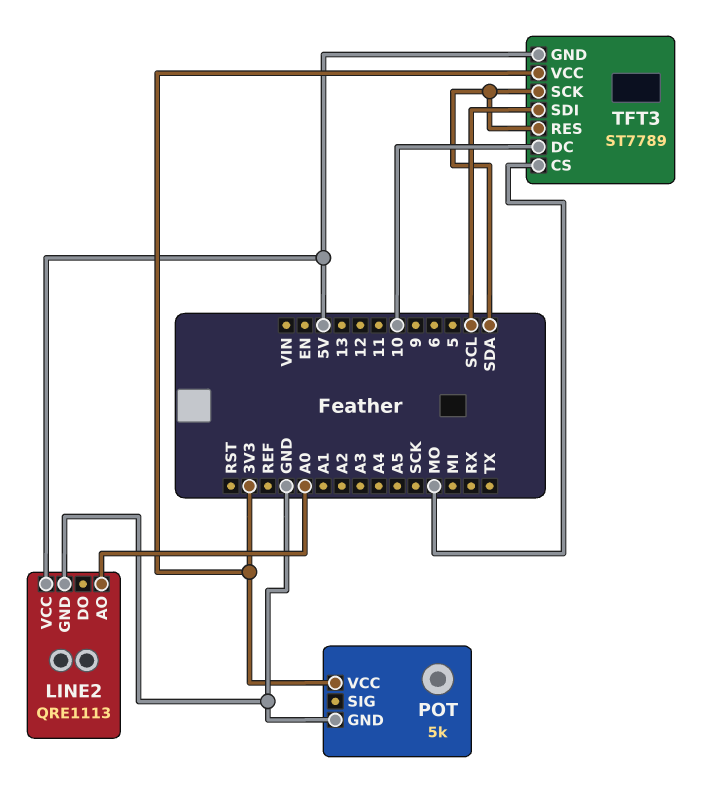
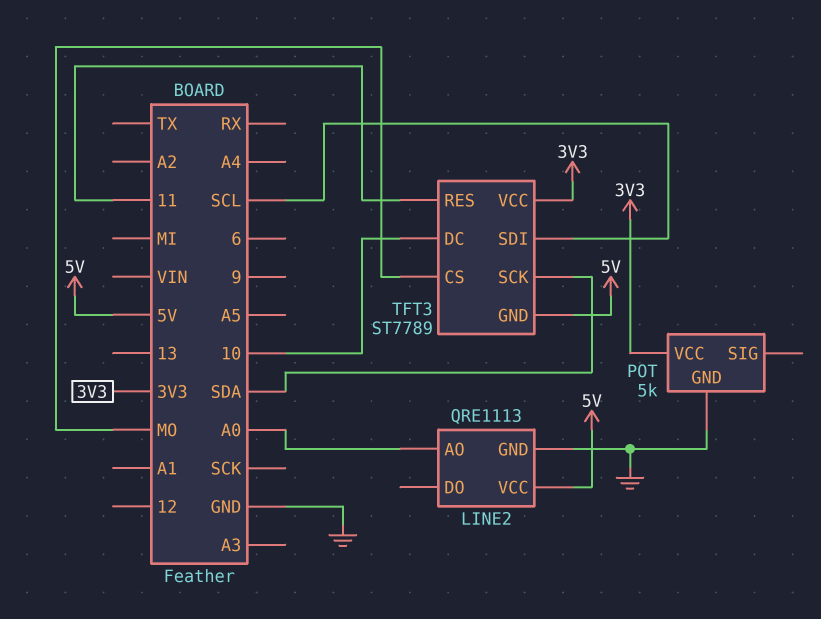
TFT3 pin RES: SDA -> 11

